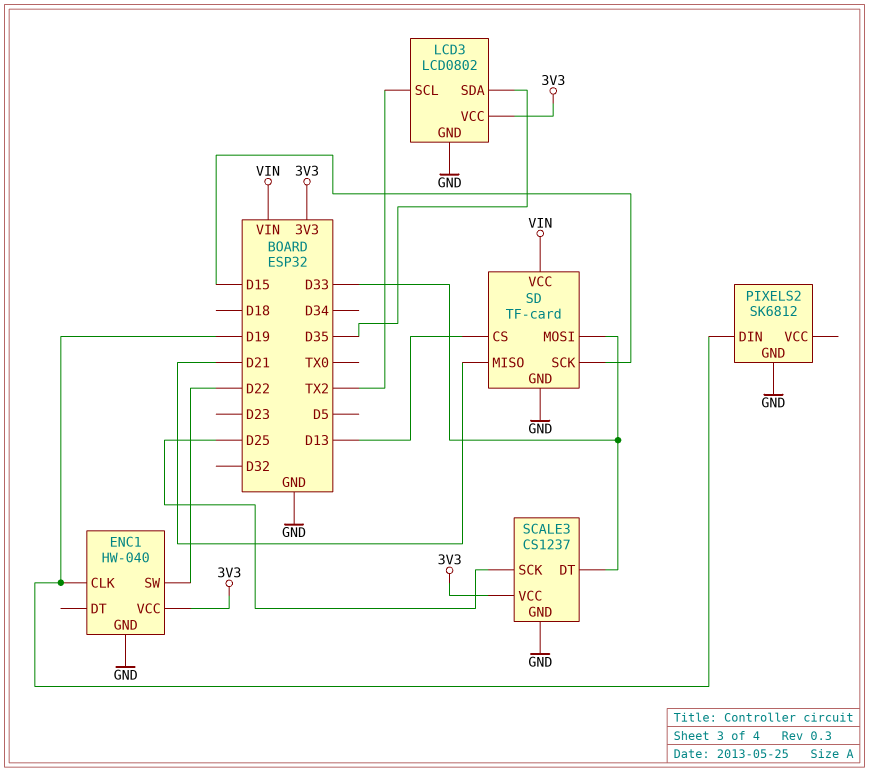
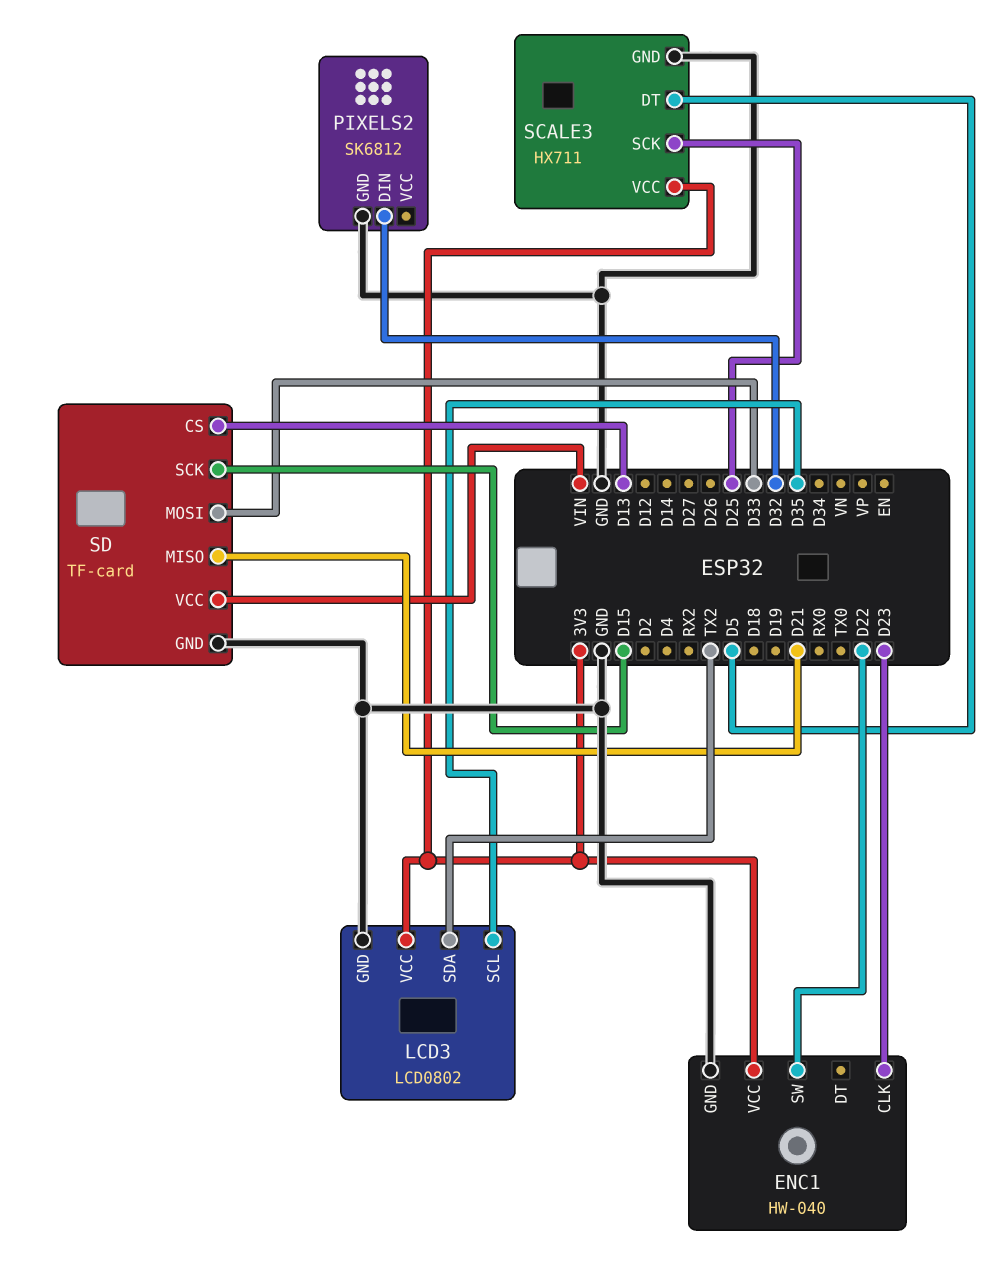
ENC1 pin CLK: D19 -> D23
LCD3 pin SCL: TX2 -> D35
LCD3 pin SDA: D35 -> TX2
PIXELS2 pin DIN: D19 -> D32
SCALE3: CS1237 -> HX711
SCALE3 pin DT: D33 -> D5

